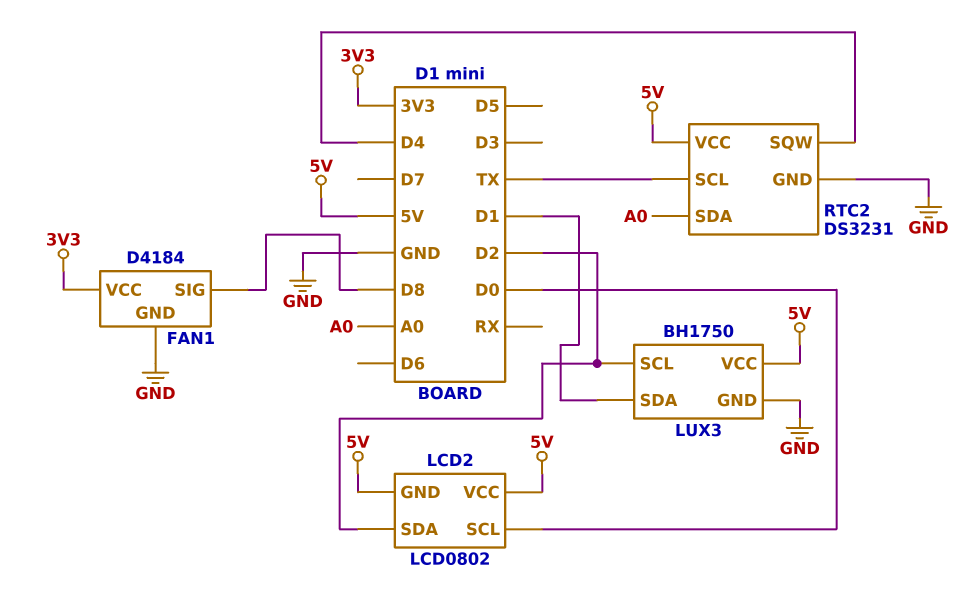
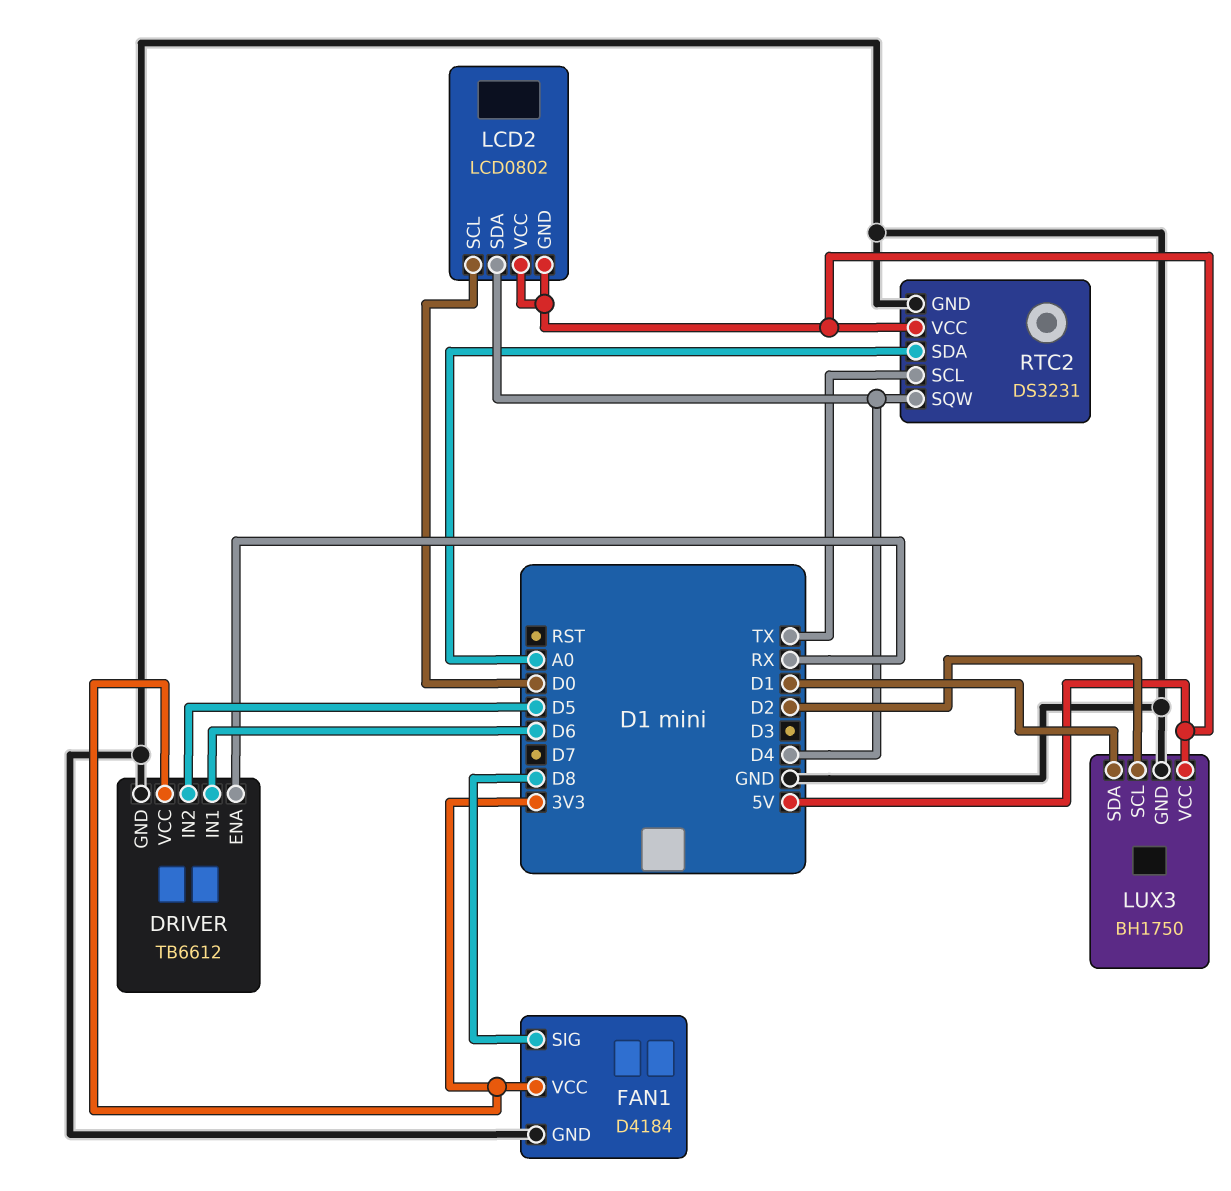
DRIVER: none -> TB6612
DRIVER pin ENA: none -> RX
DRIVER pin GND: none -> GND
DRIVER pin IN1: none -> D6
DRIVER pin IN2: none -> D5
DRIVER pin VCC: none -> 3V3
LCD2 pin SDA: D2 -> D4

